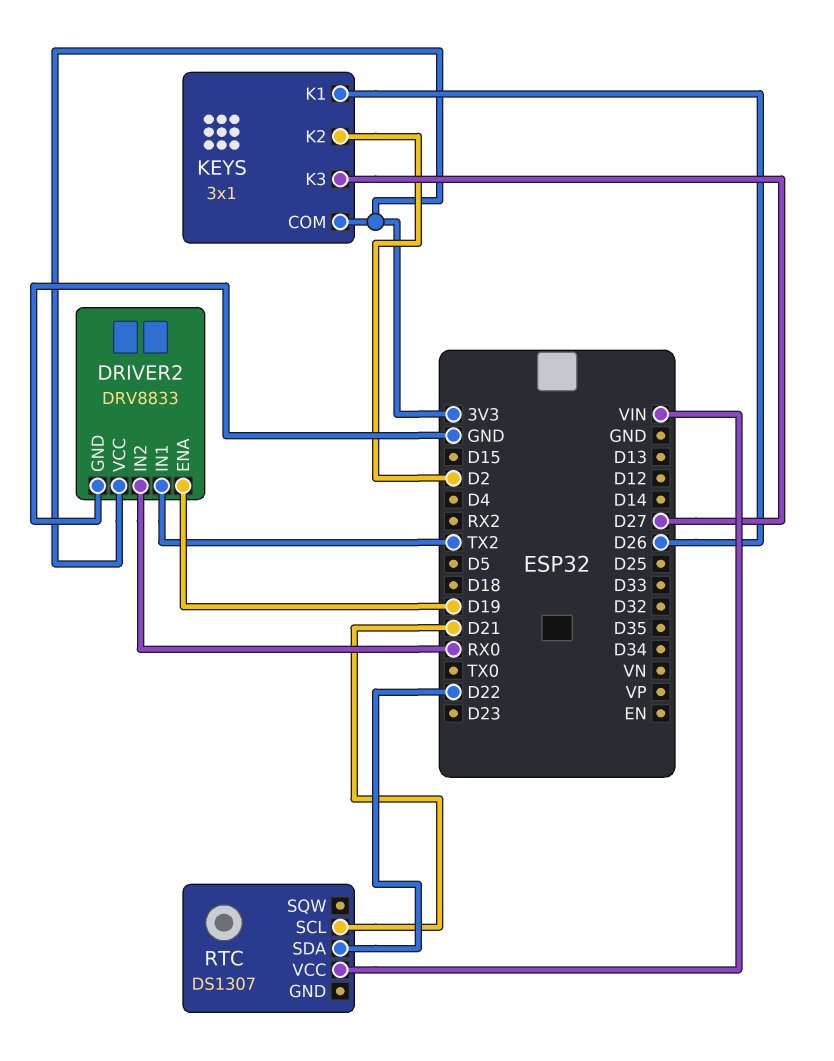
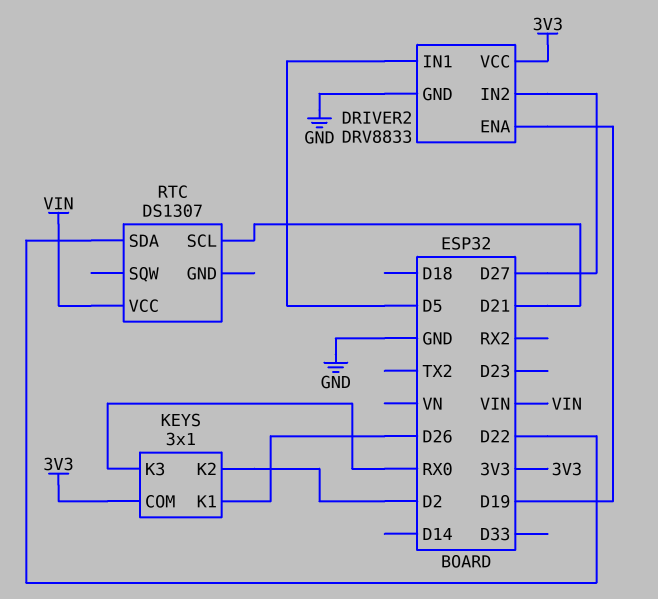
DRIVER2 pin IN1: TX2 -> D5
DRIVER2 pin IN2: RX0 -> D27
KEYS pin K3: D27 -> RX0

